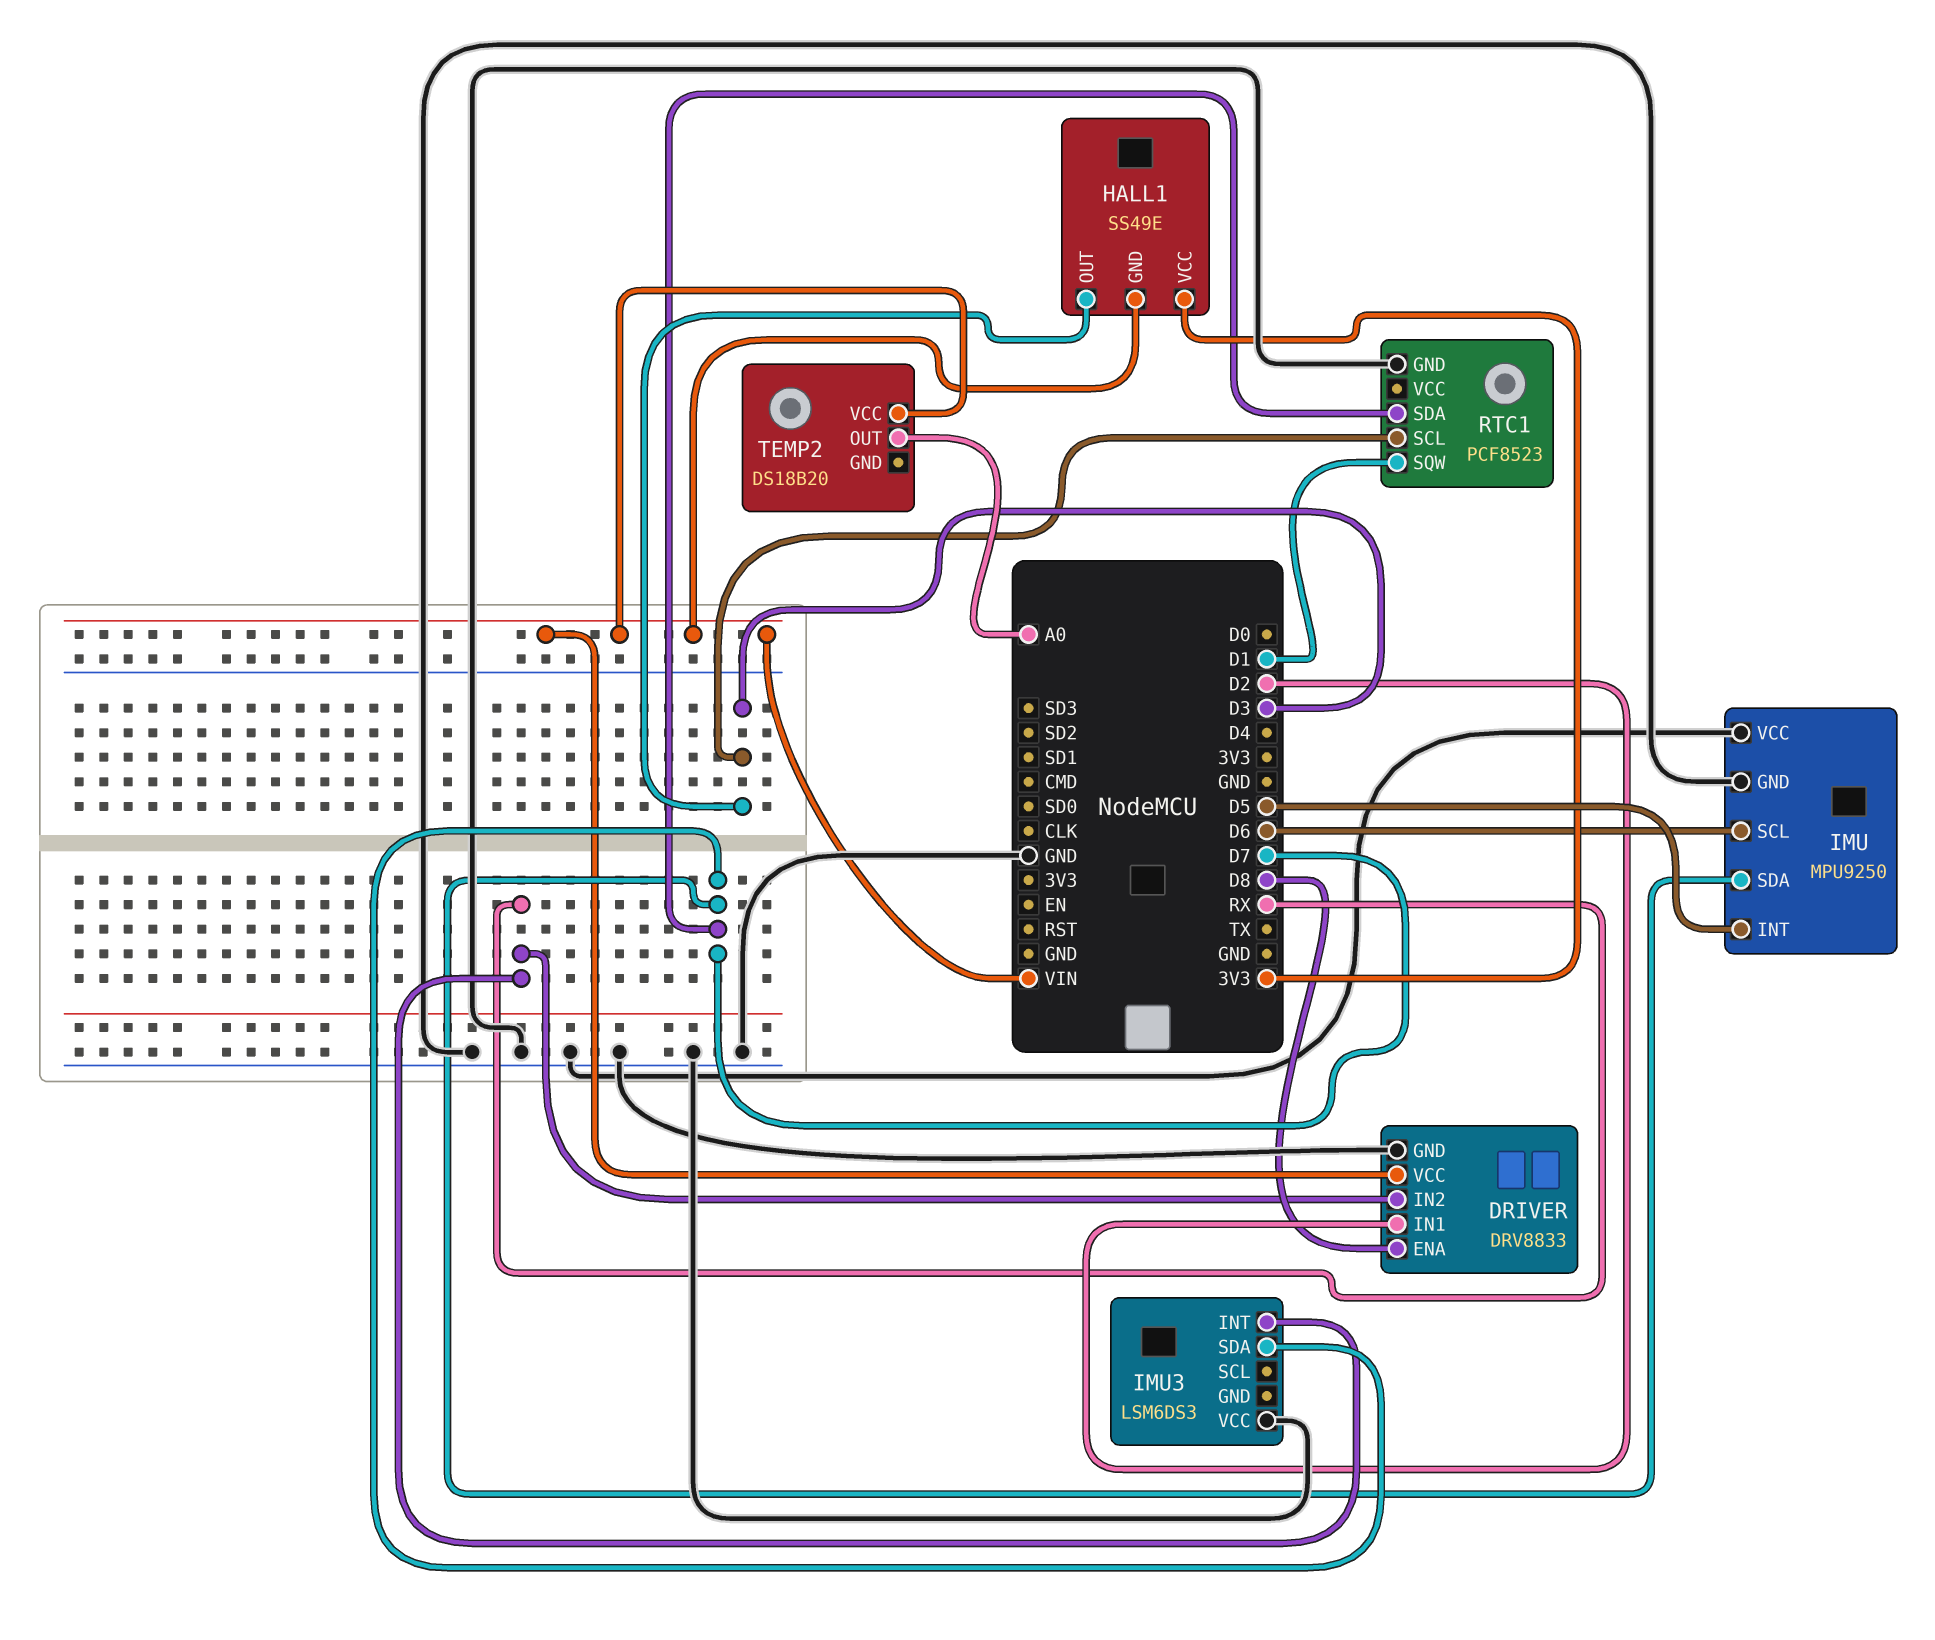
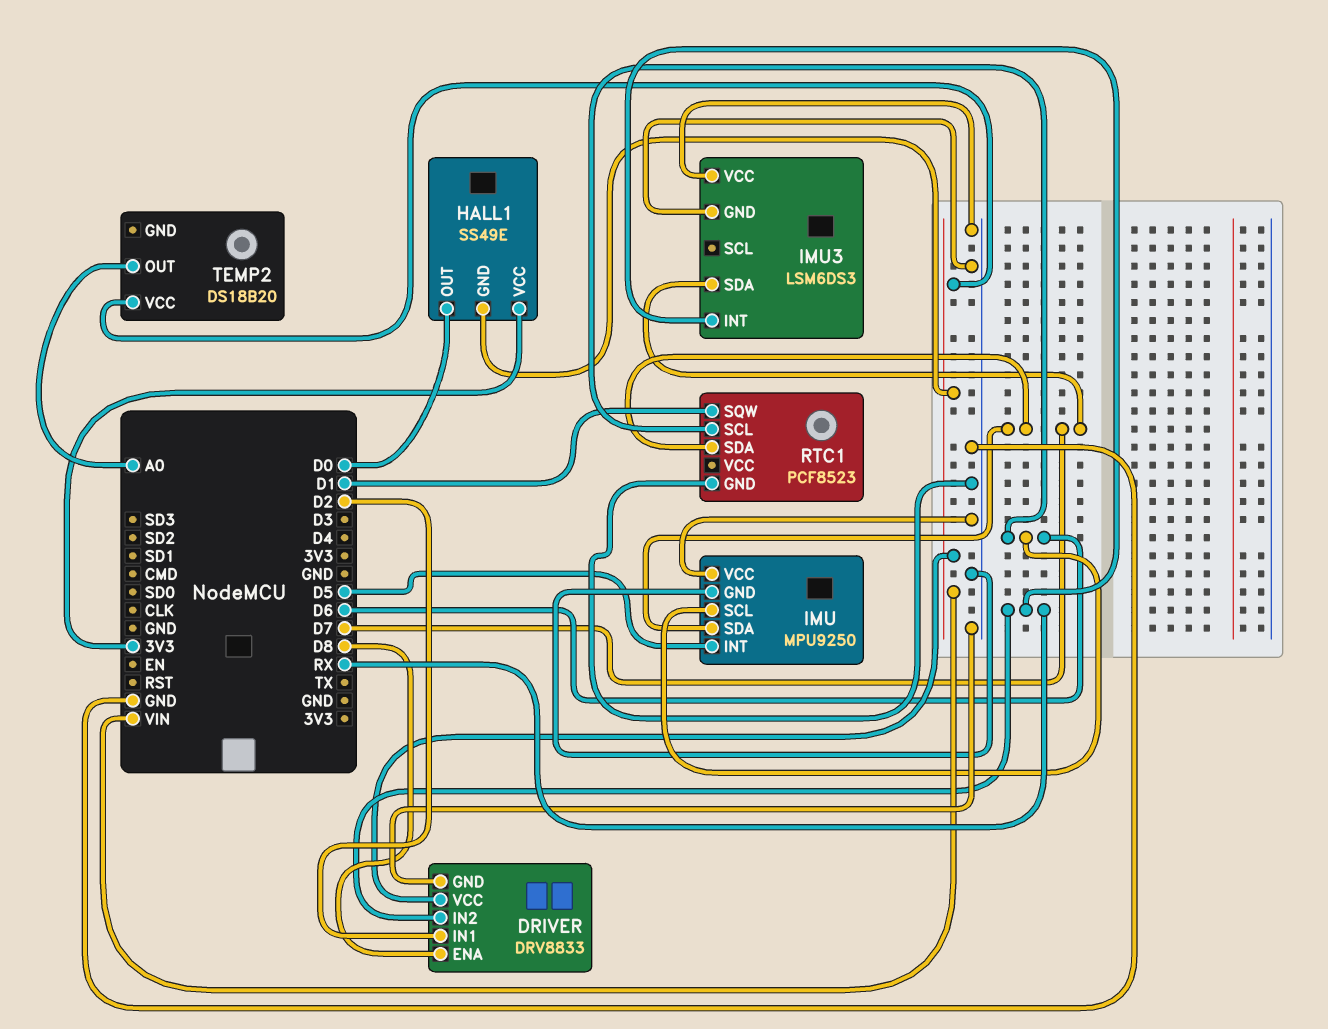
HALL1 pin OUT: D3 -> D0
IMU3 pin GND: none -> GND
RTC1 pin SCL: D3 -> D6

